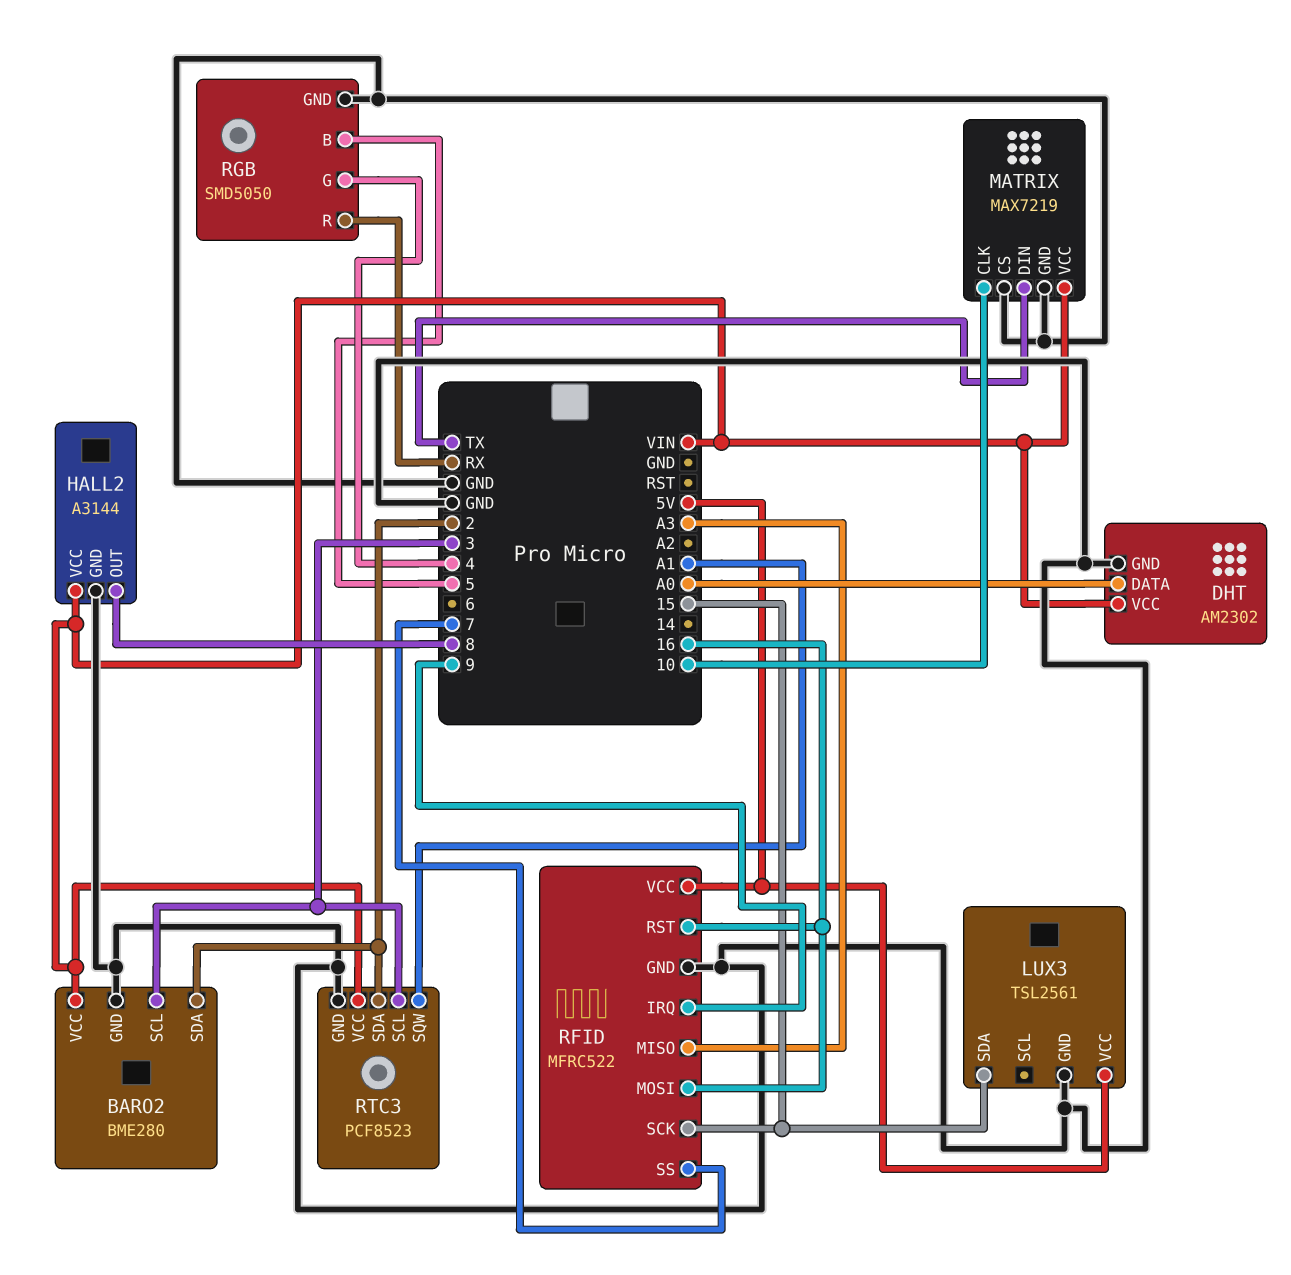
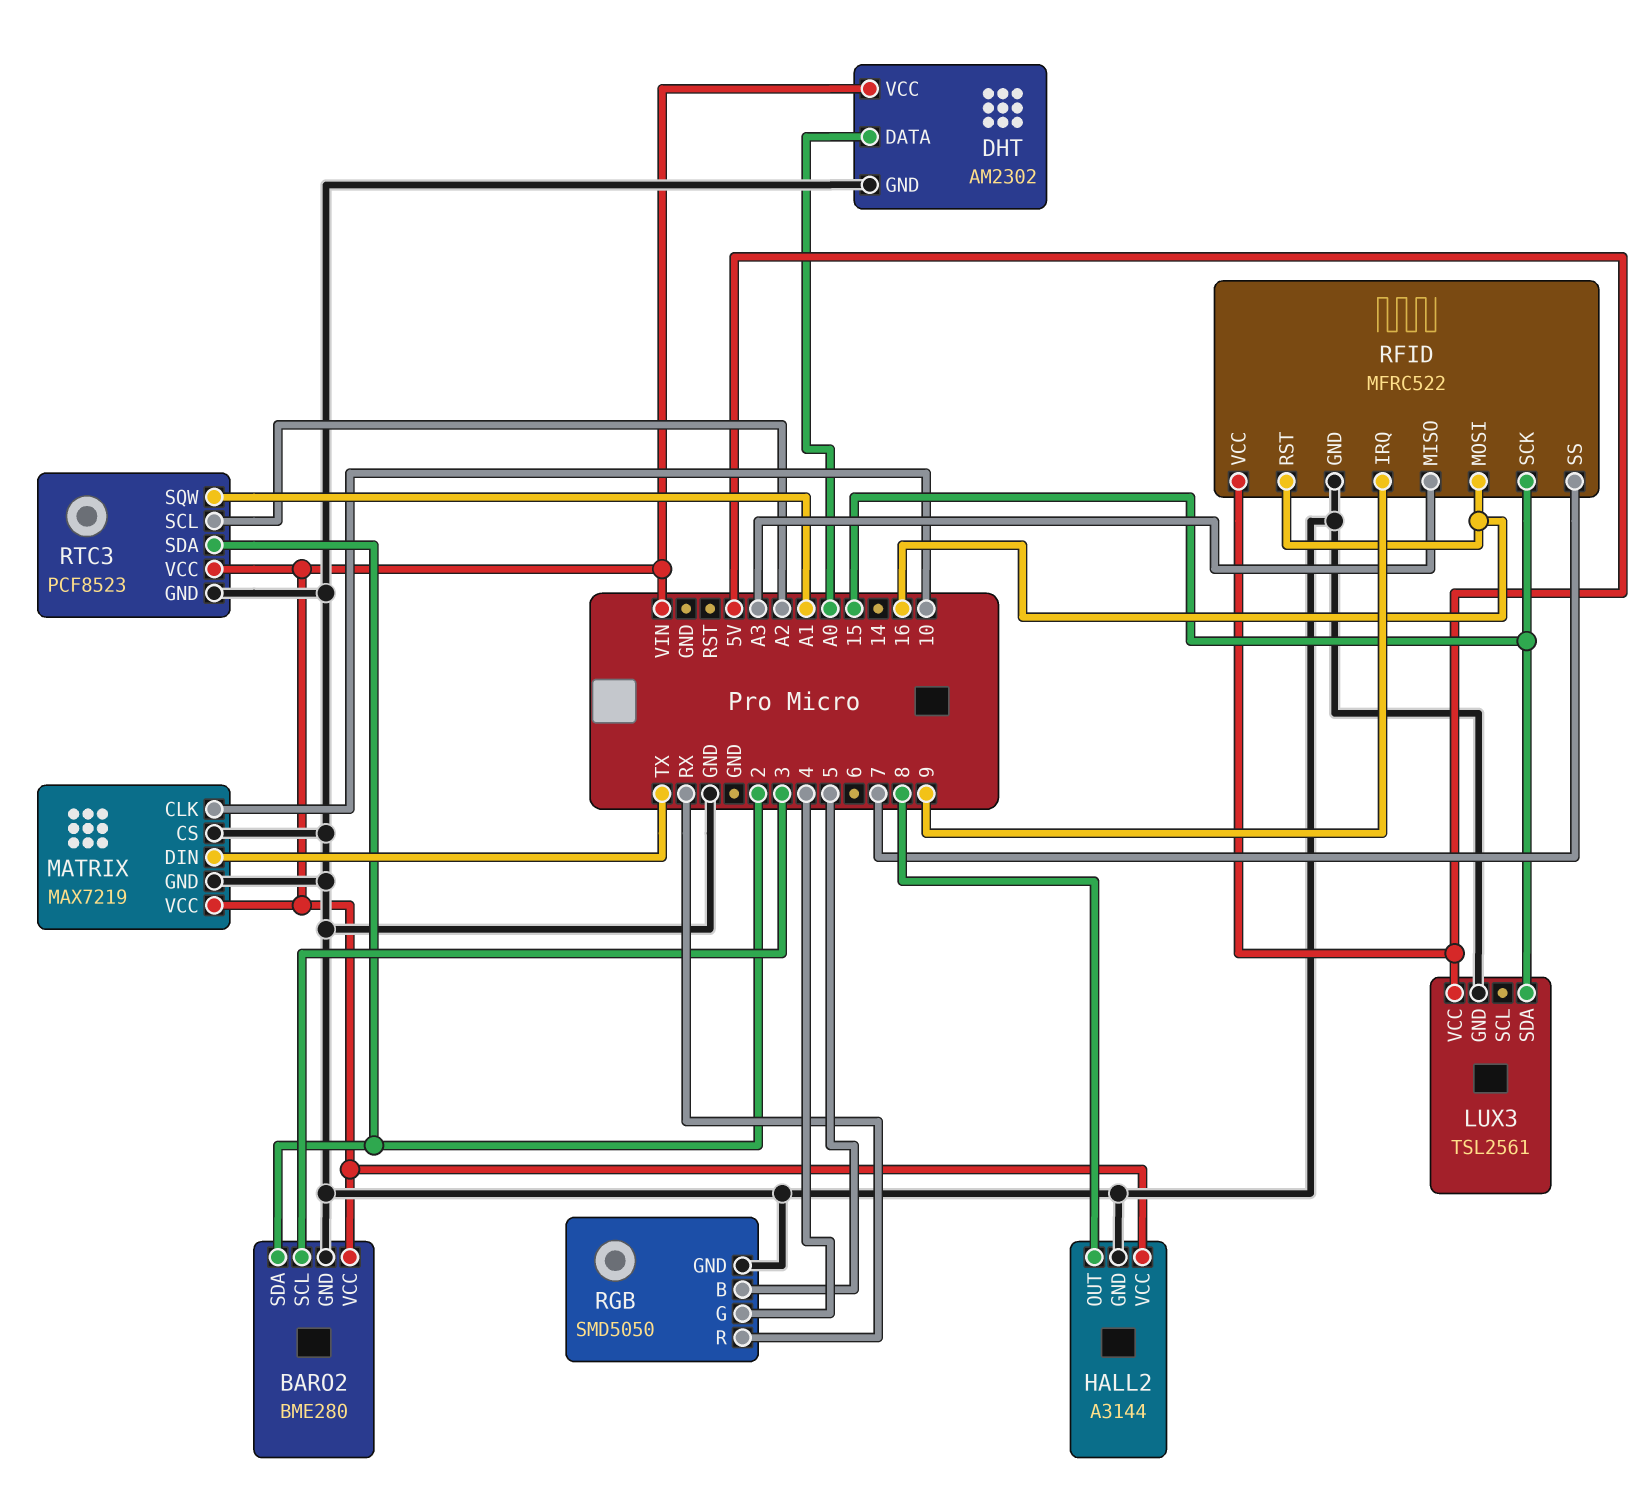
RTC3 pin SCL: 3 -> A2

